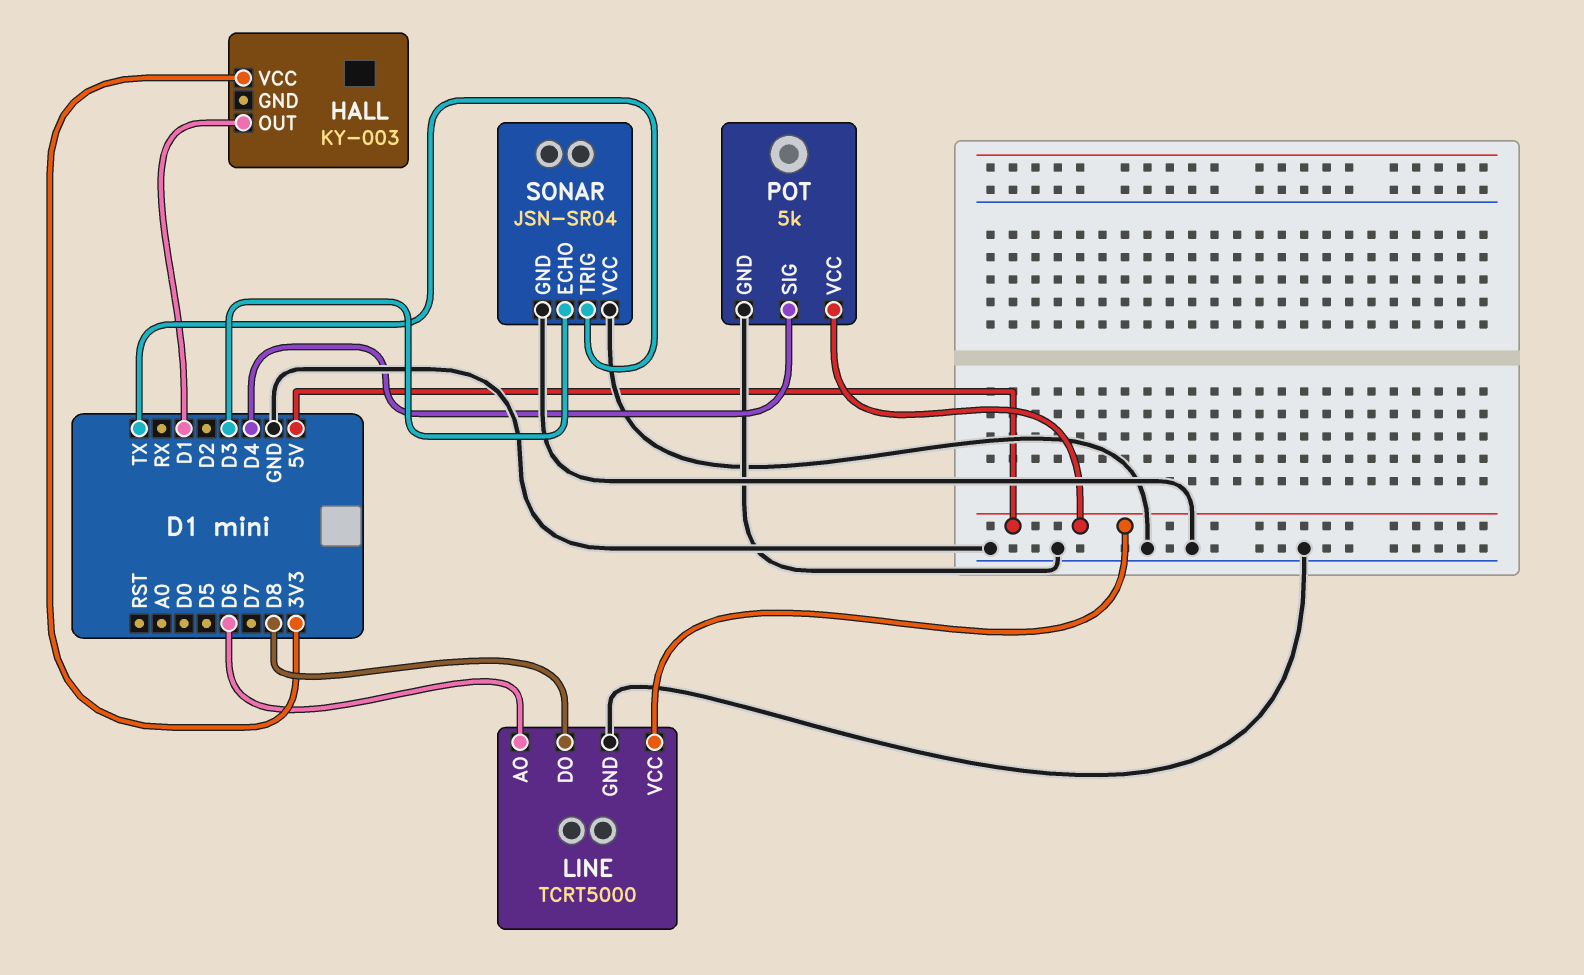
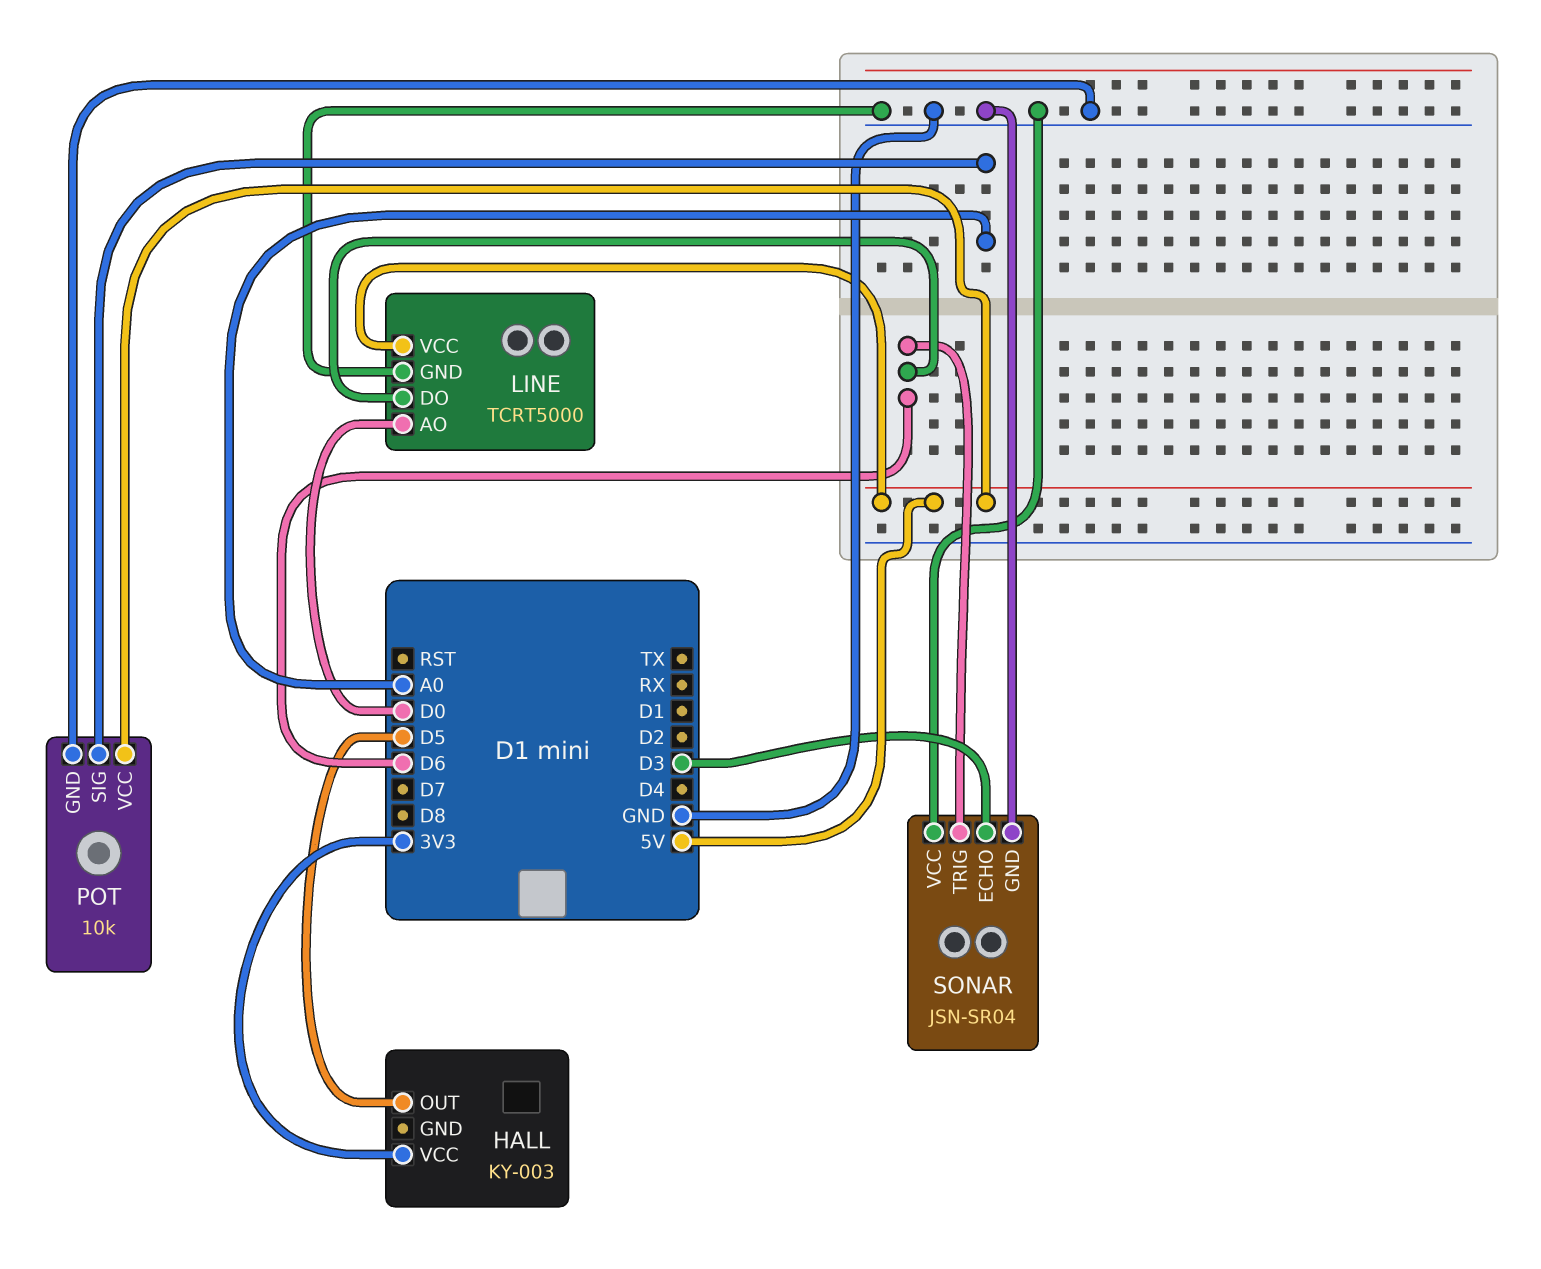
HALL pin OUT: D1 -> D5
LINE pin AO: D6 -> D0
LINE pin DO: D8 -> D6
POT: 5k -> 10k
POT pin SIG: D4 -> A0
SONAR pin TRIG: TX -> D6

